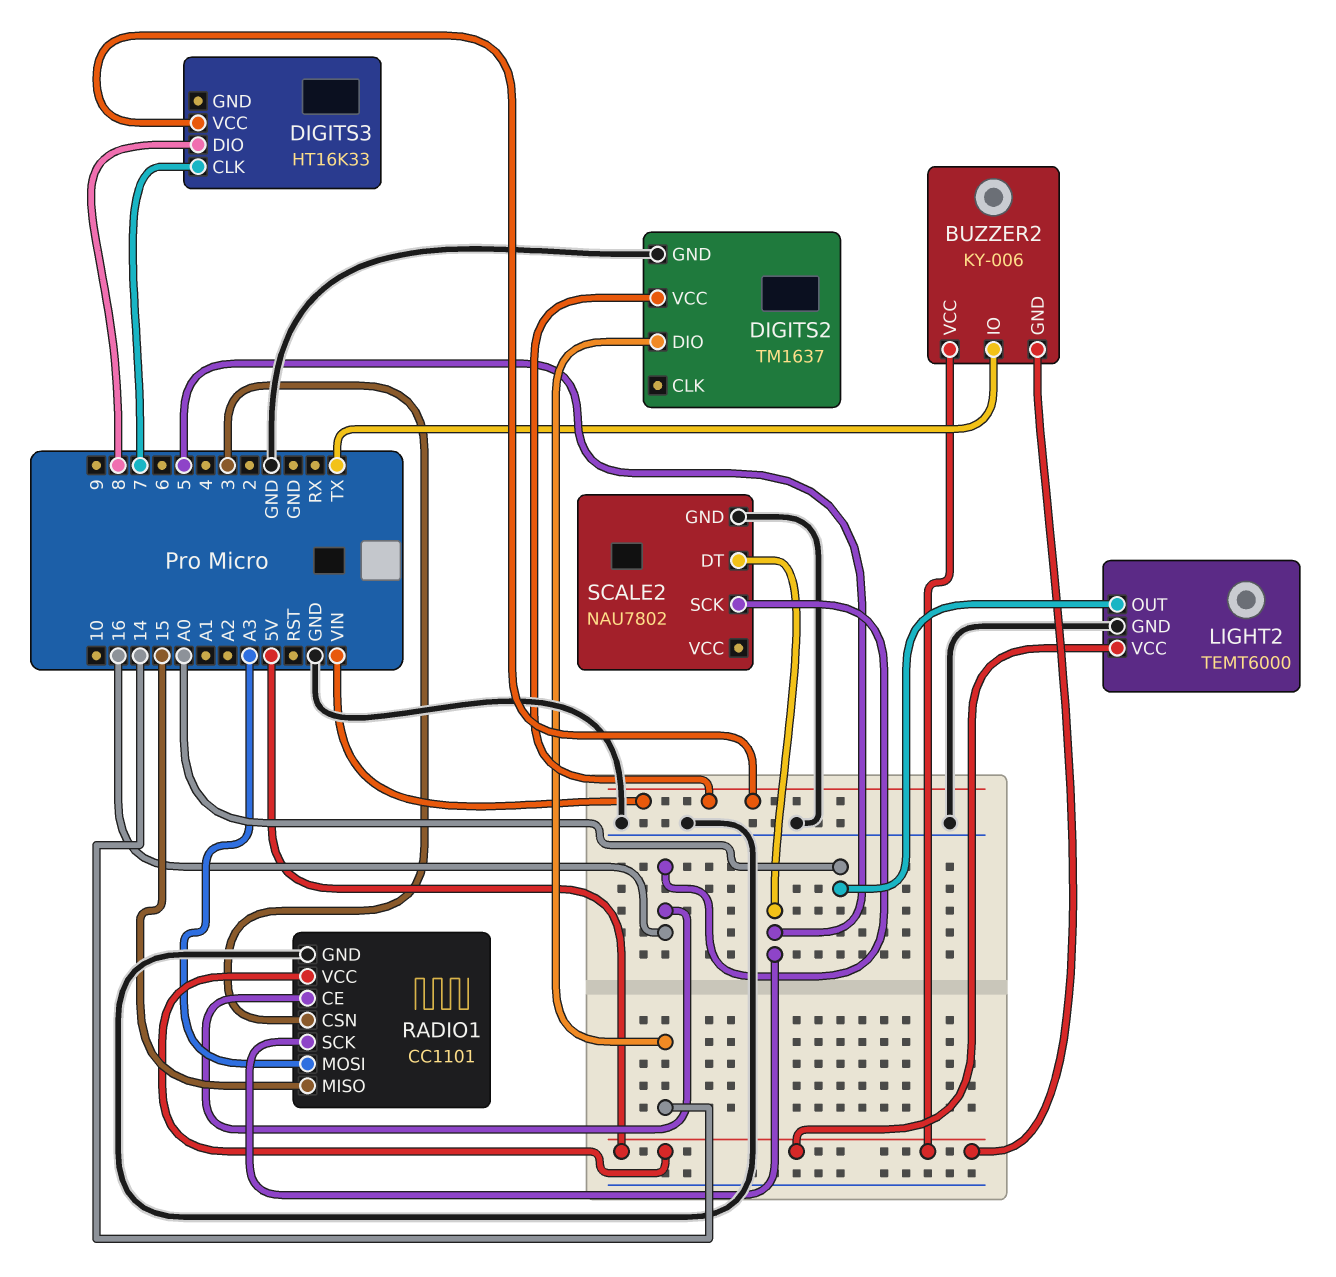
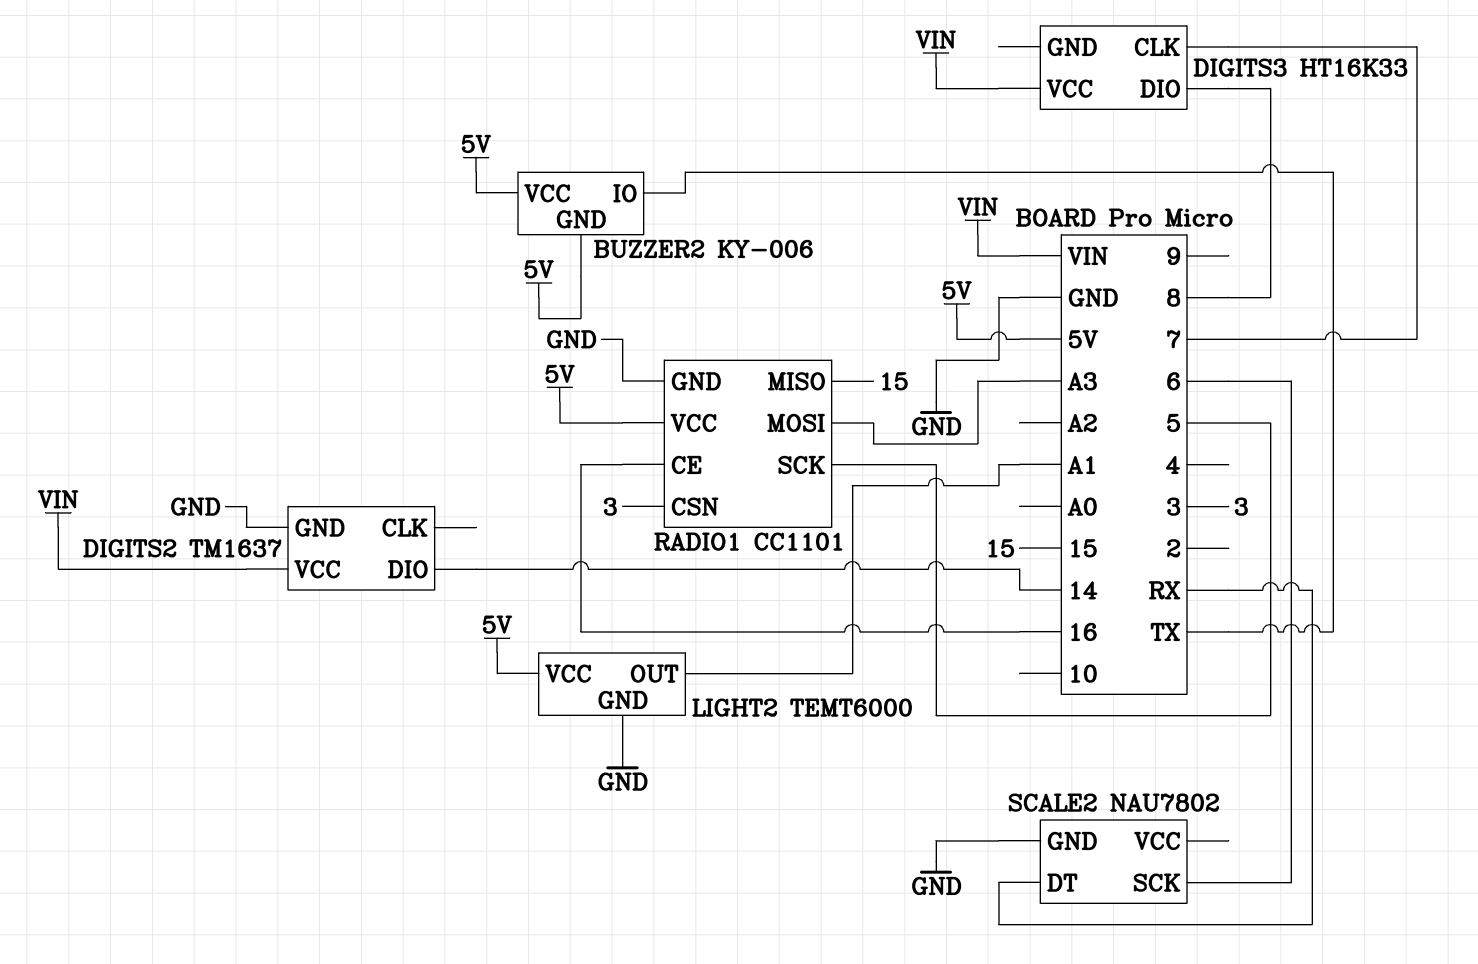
LIGHT2 pin OUT: A0 -> A1
SCALE2 pin DT: 5 -> RX
SCALE2 pin SCK: 16 -> 6

